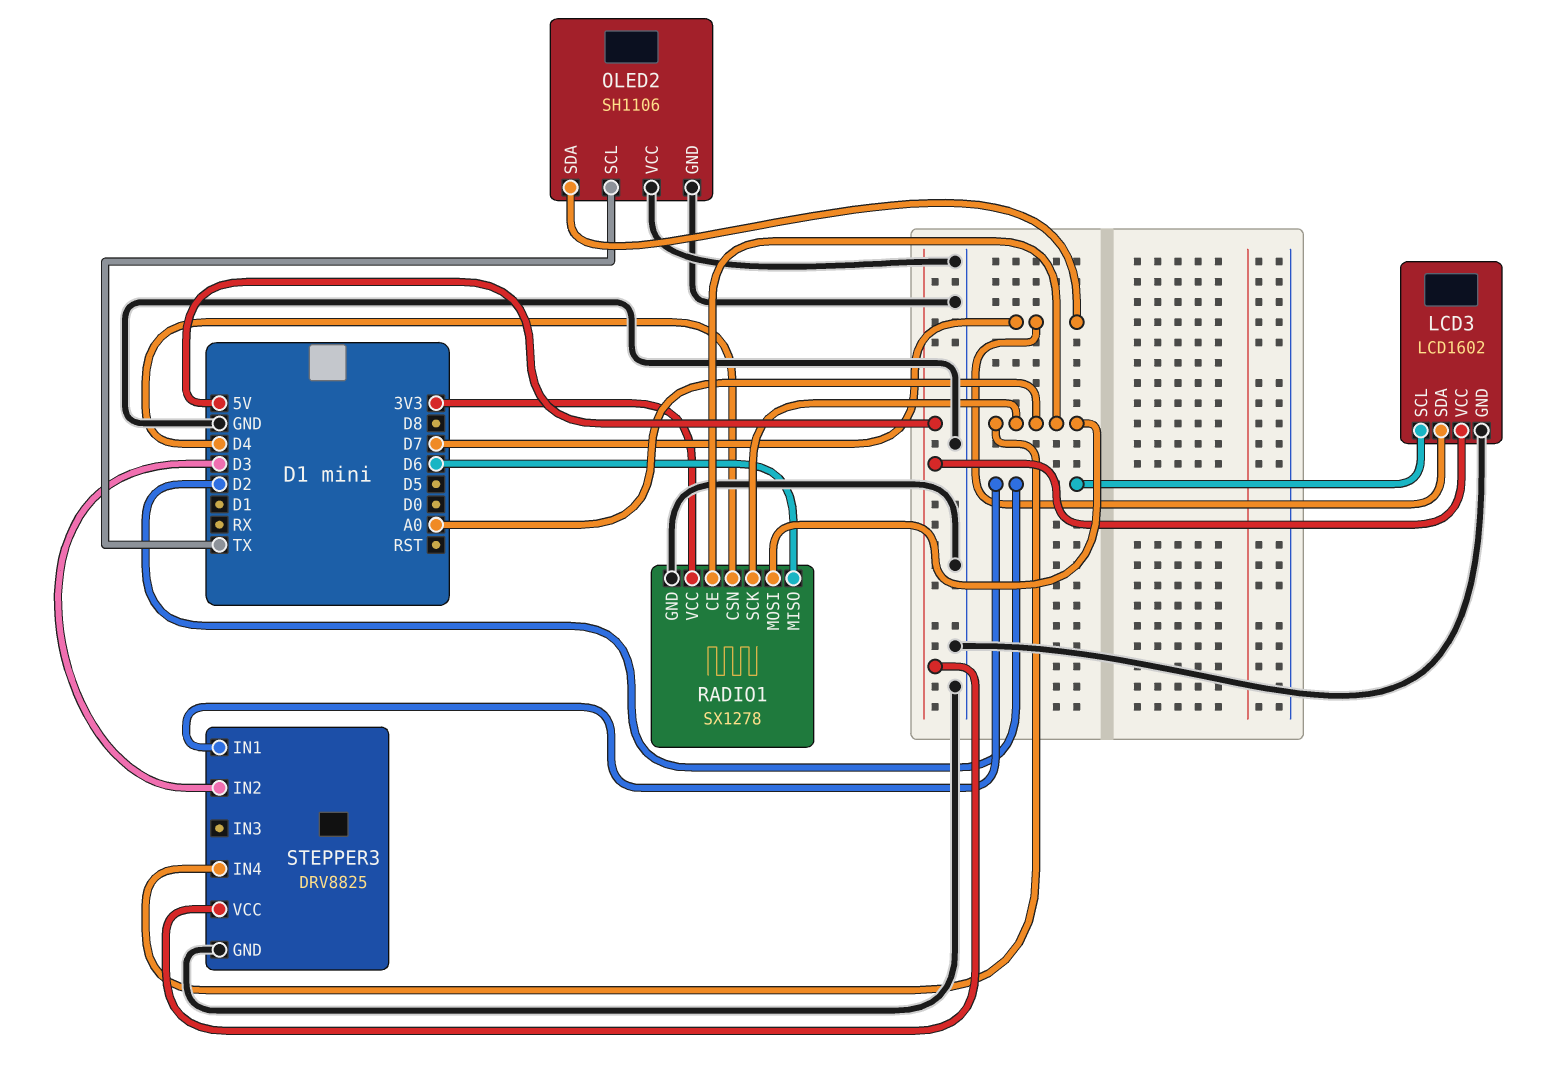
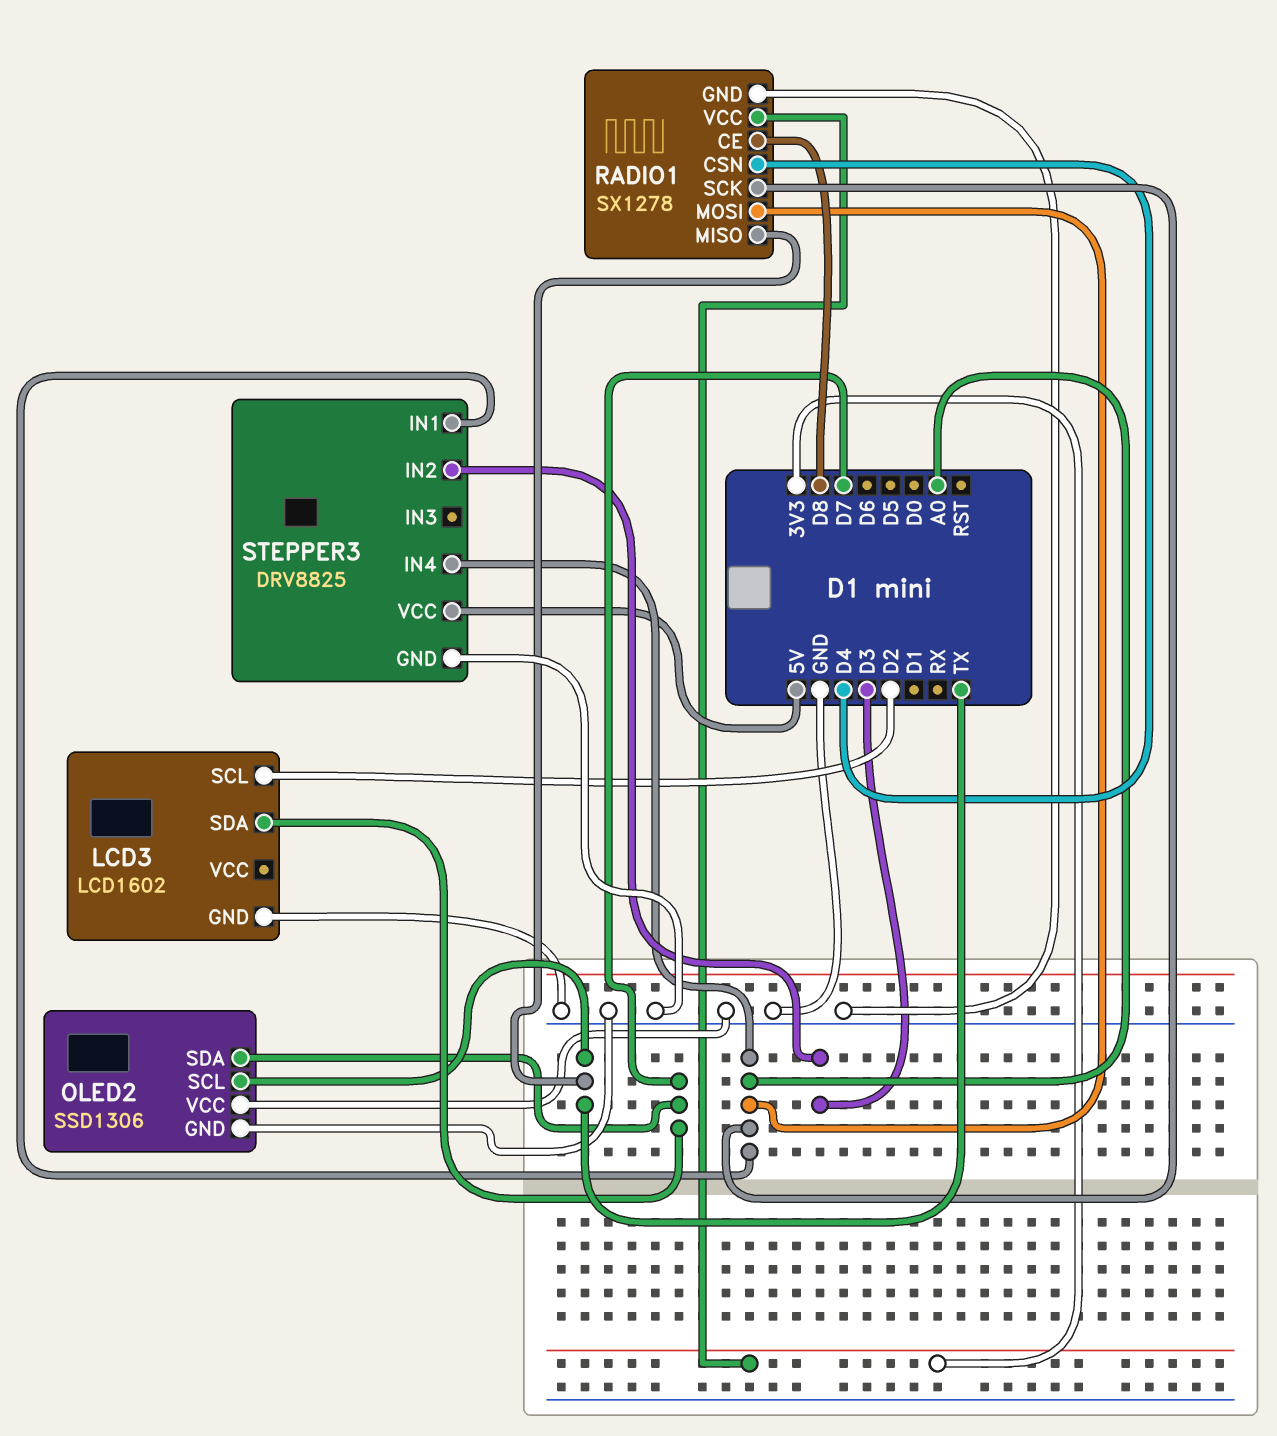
LCD3 pin VCC: 5V -> none
OLED2: SH1106 -> SSD1306
RADIO1 pin CE: A0 -> D8
RADIO1 pin MISO: D6 -> TX
STEPPER3 pin IN1: D2 -> A0

